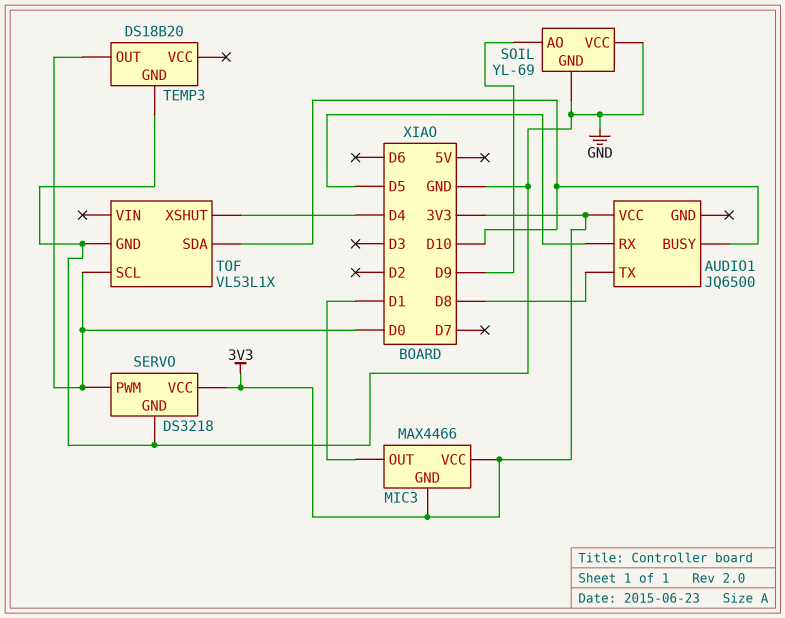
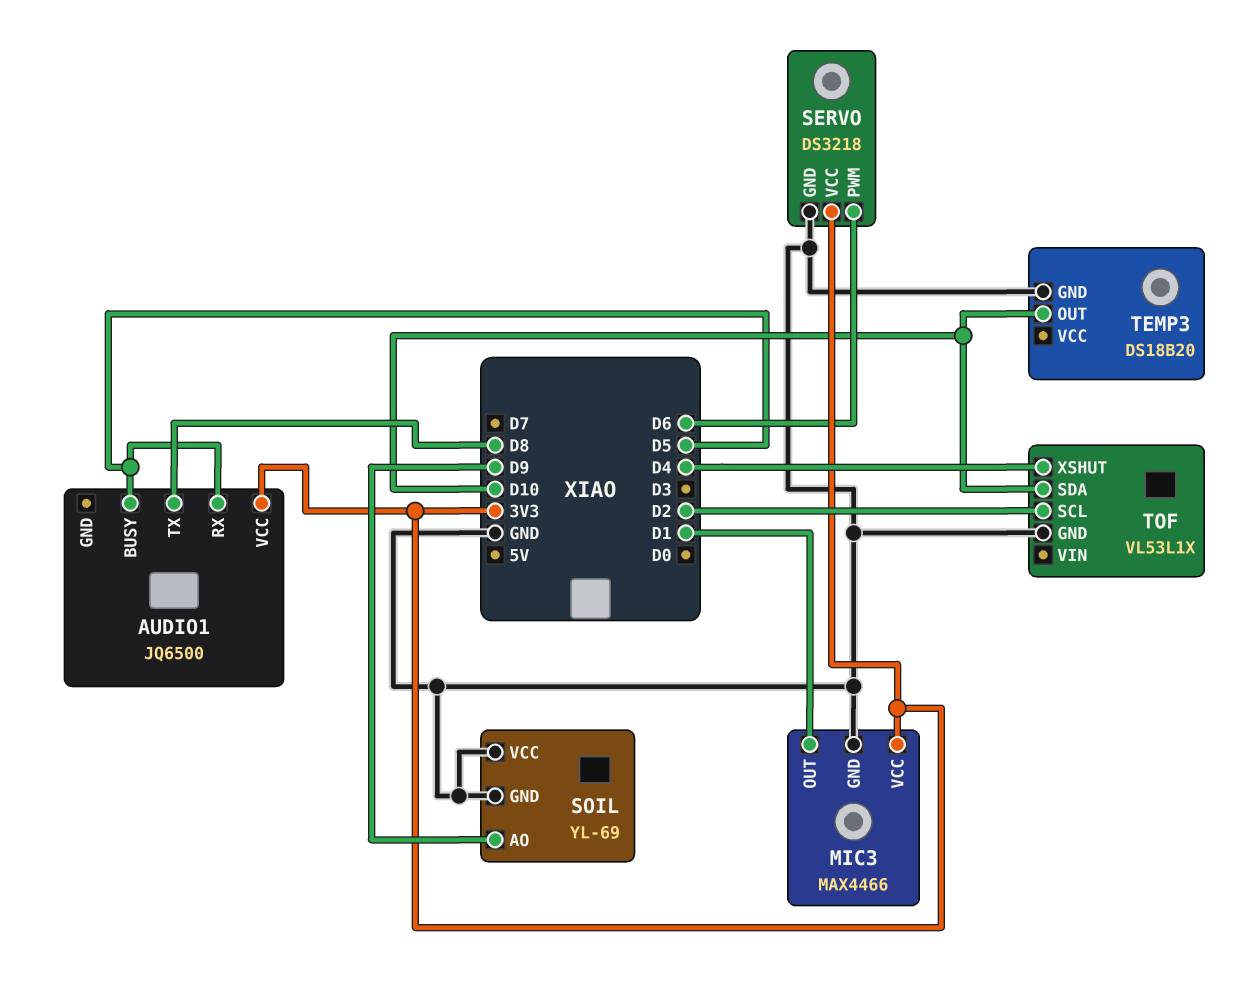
AUDIO1 pin BUSY: D10 -> D5
MIC3 pin GND: 3V3 -> GND
SERVO pin PWM: D0 -> D6
TEMP3 pin OUT: D0 -> D10
TOF pin SCL: D0 -> D2

